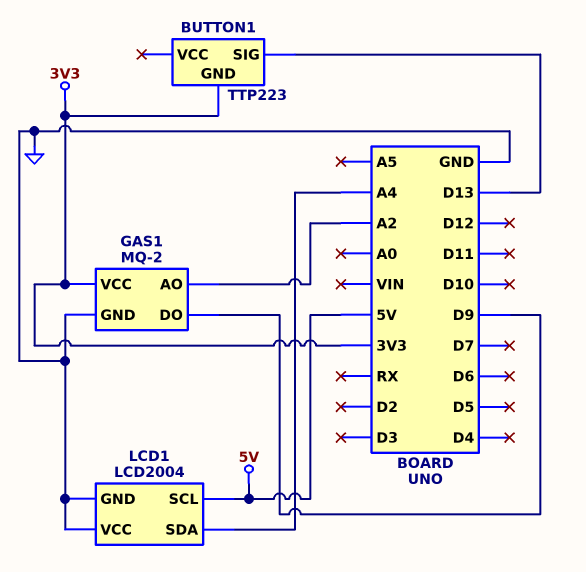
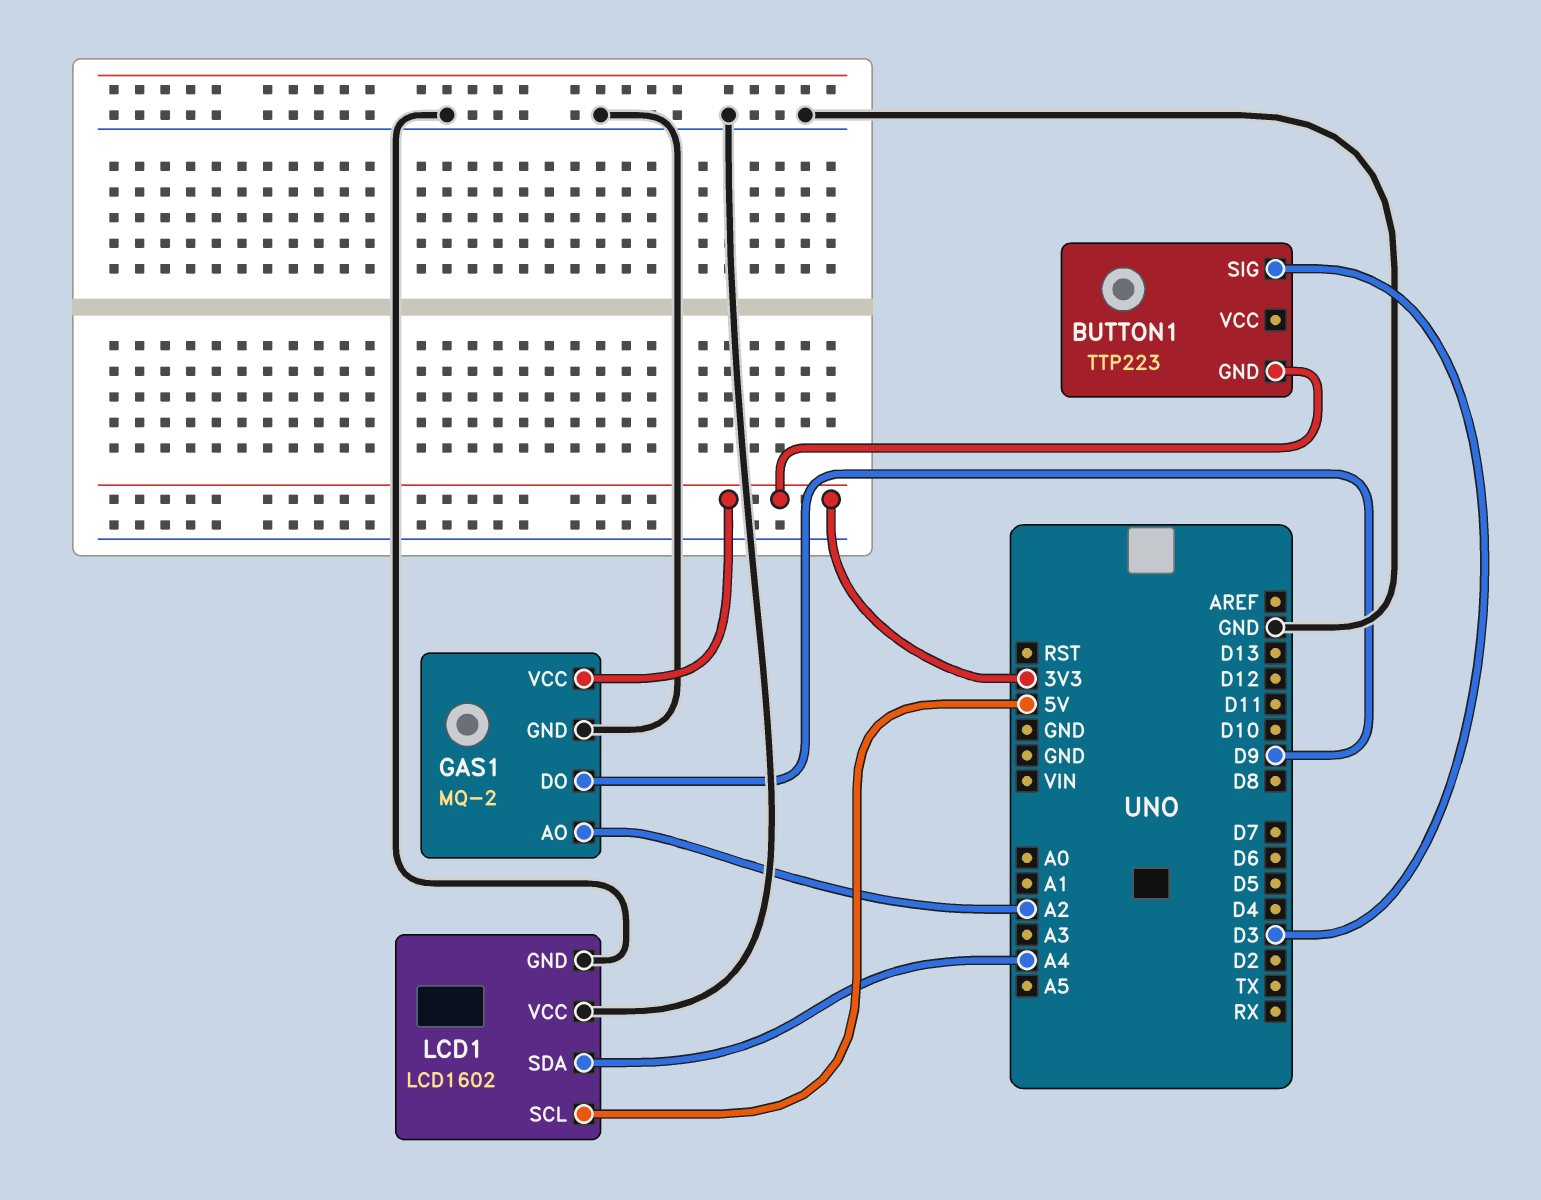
BUTTON1 pin SIG: D13 -> D3
LCD1: LCD2004 -> LCD1602

